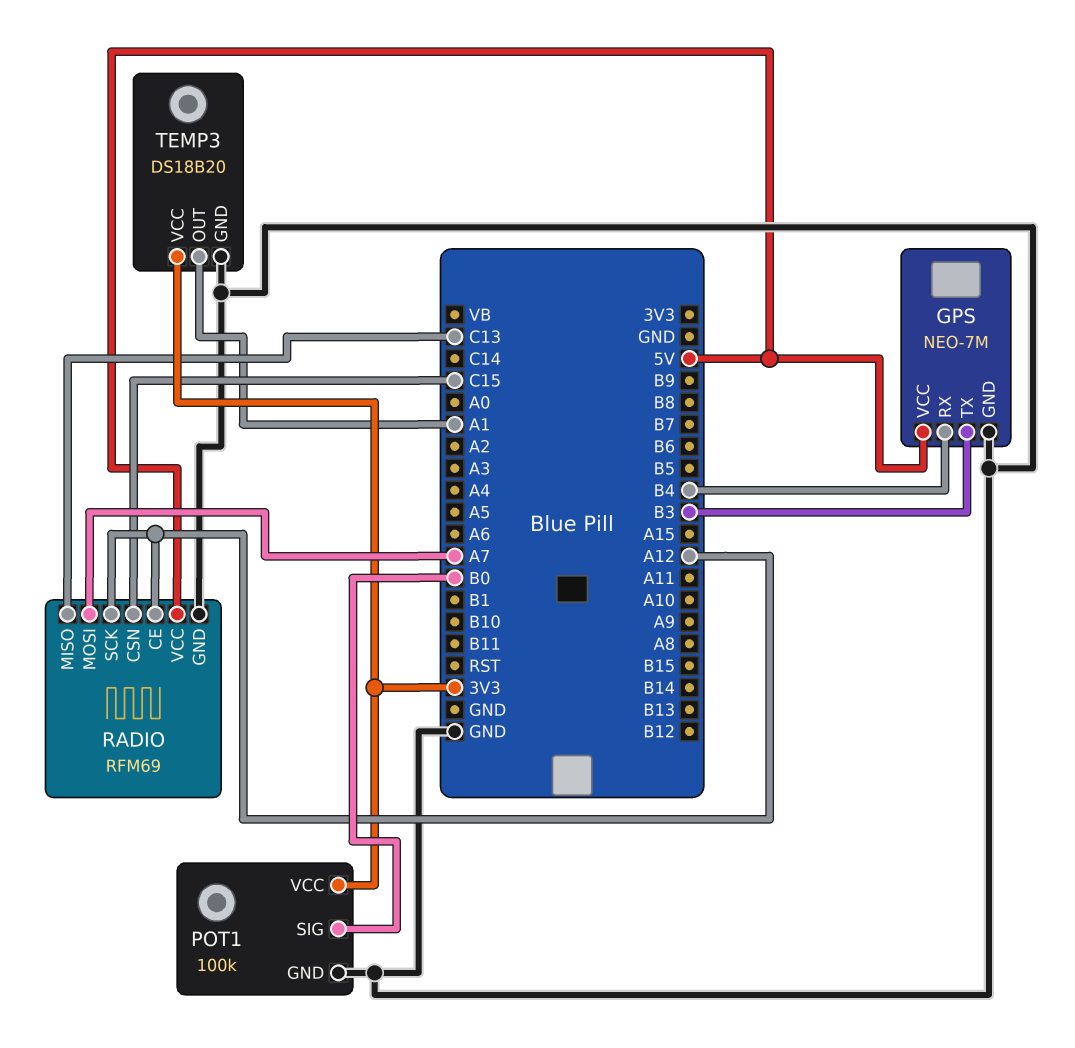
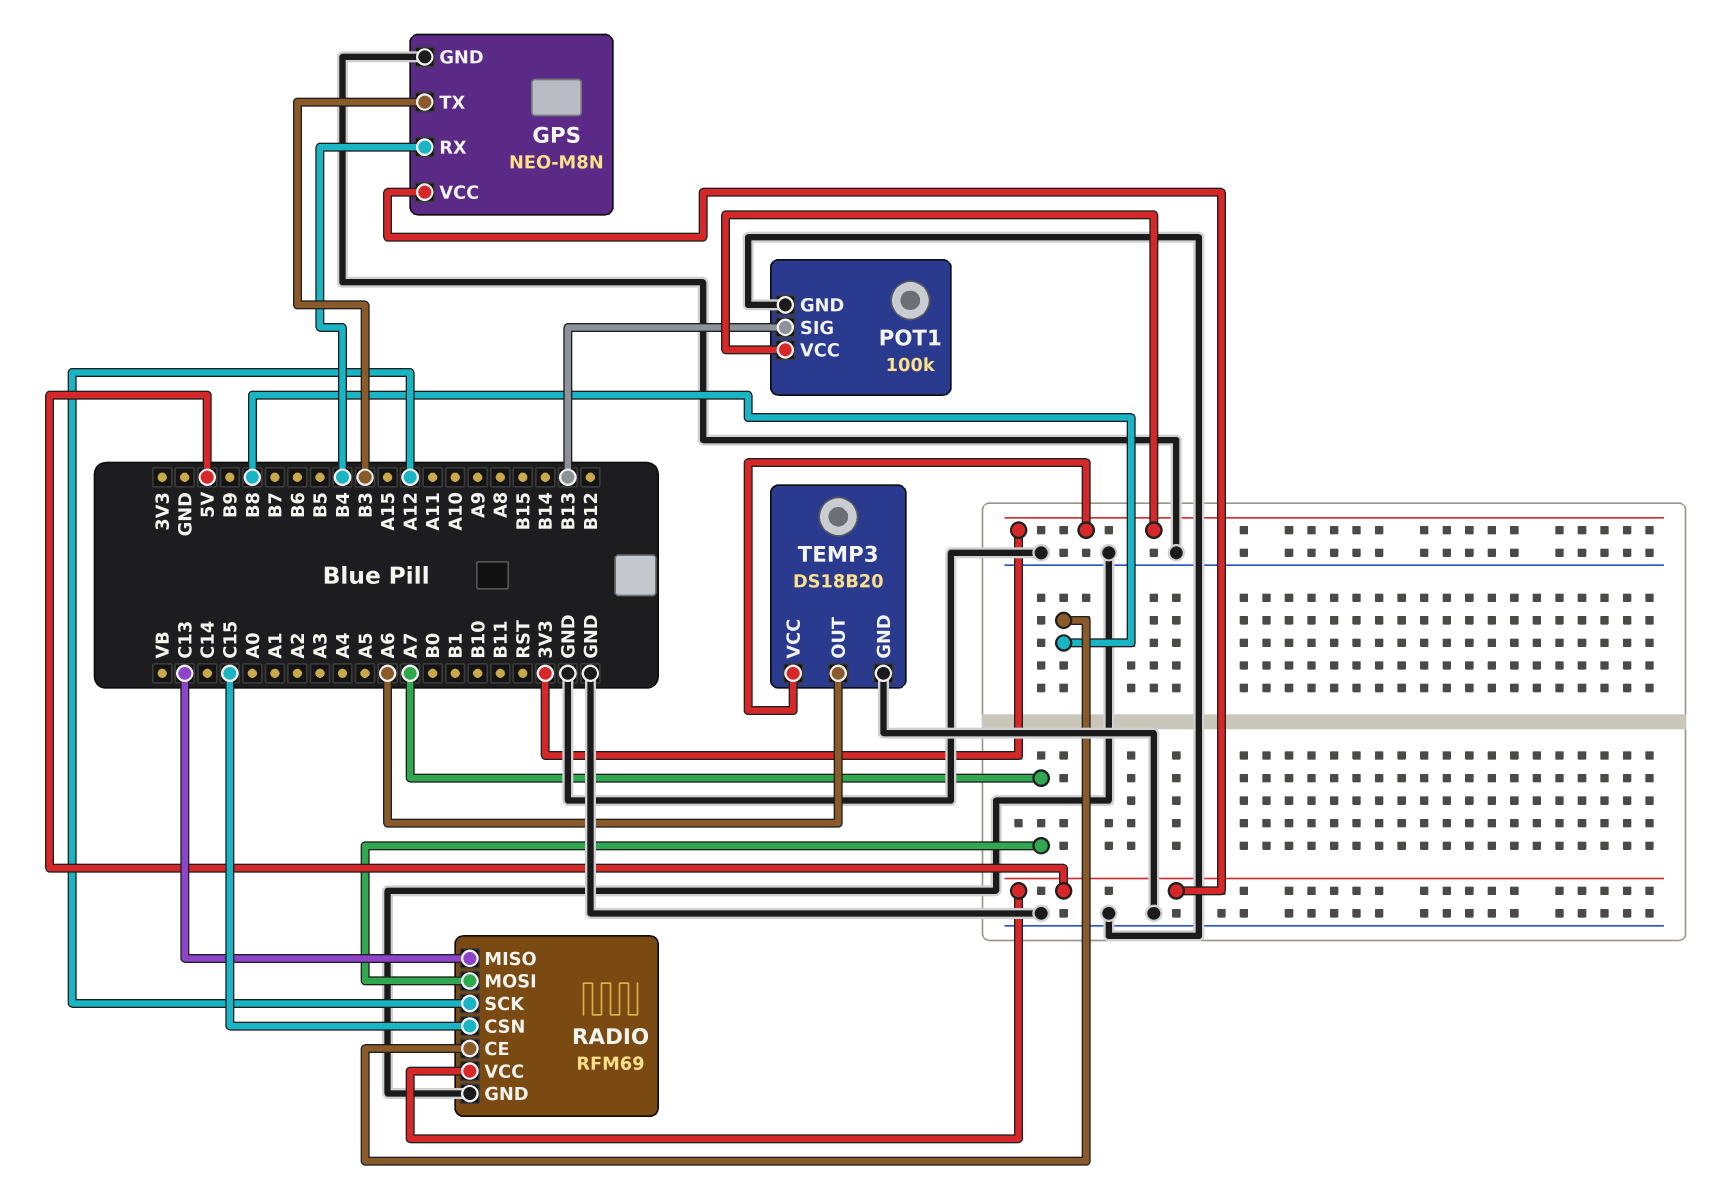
GPS: NEO-7M -> NEO-M8N
POT1 pin SIG: B0 -> B13
RADIO pin CE: A12 -> B8
TEMP3 pin OUT: A1 -> A6

